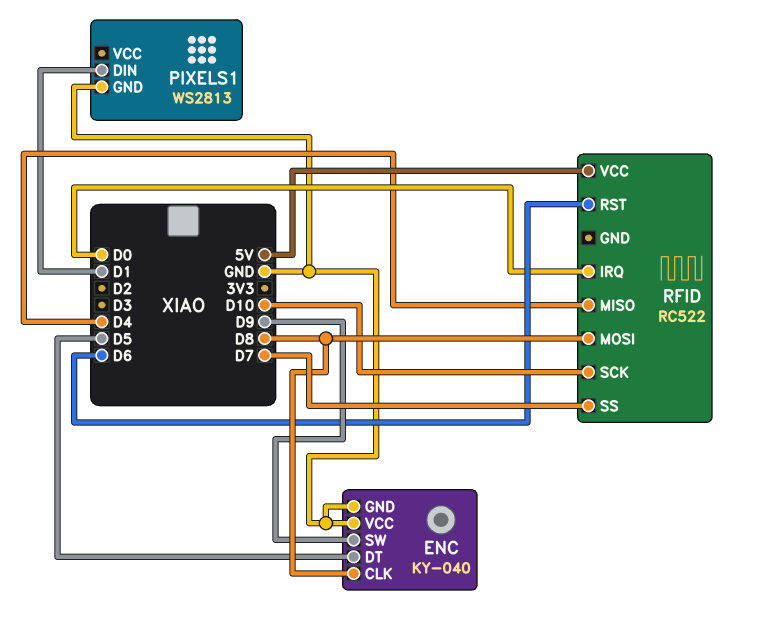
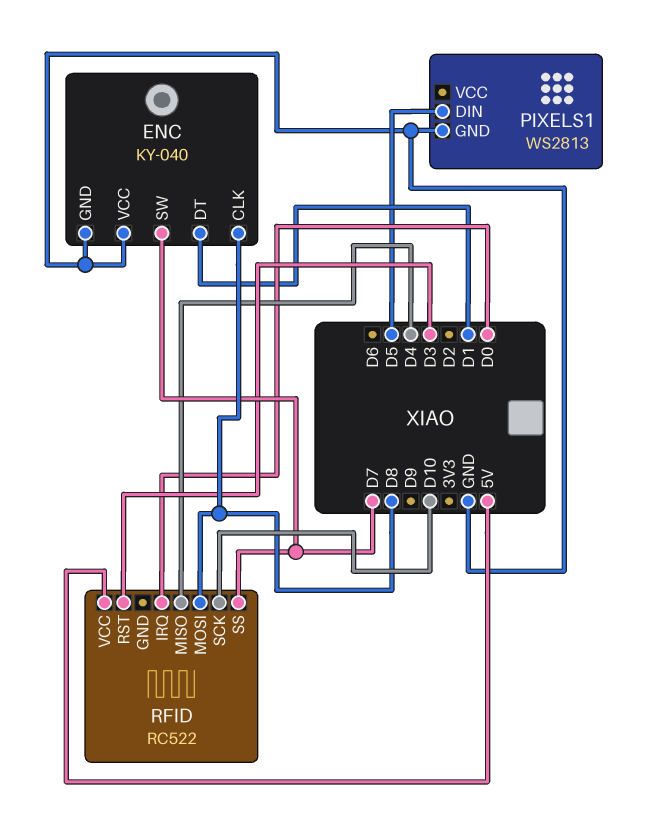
ENC pin DT: D5 -> D1
ENC pin SW: D9 -> D7
PIXELS1 pin DIN: D1 -> D5
RFID pin RST: D6 -> D3

